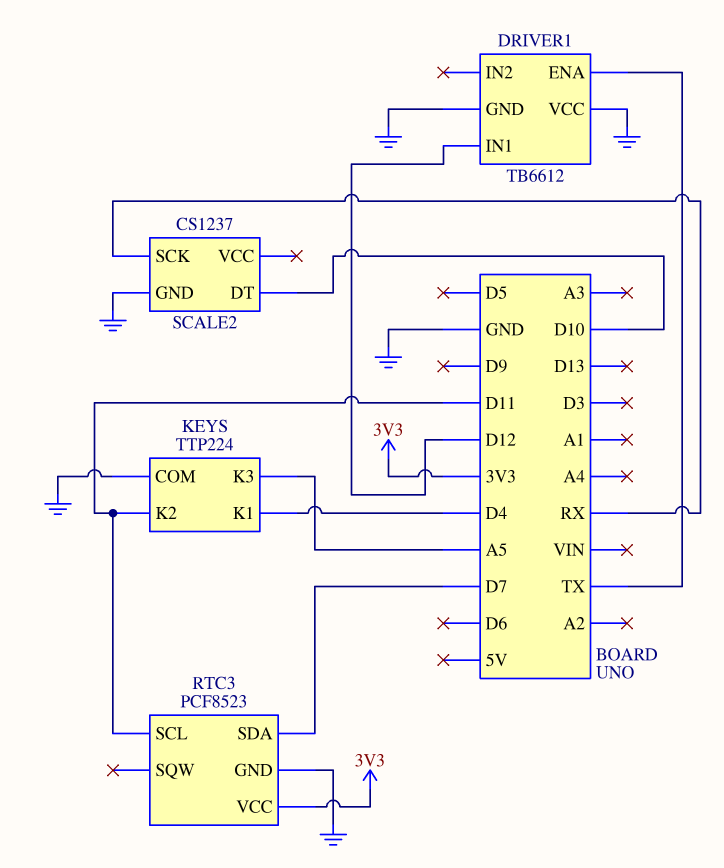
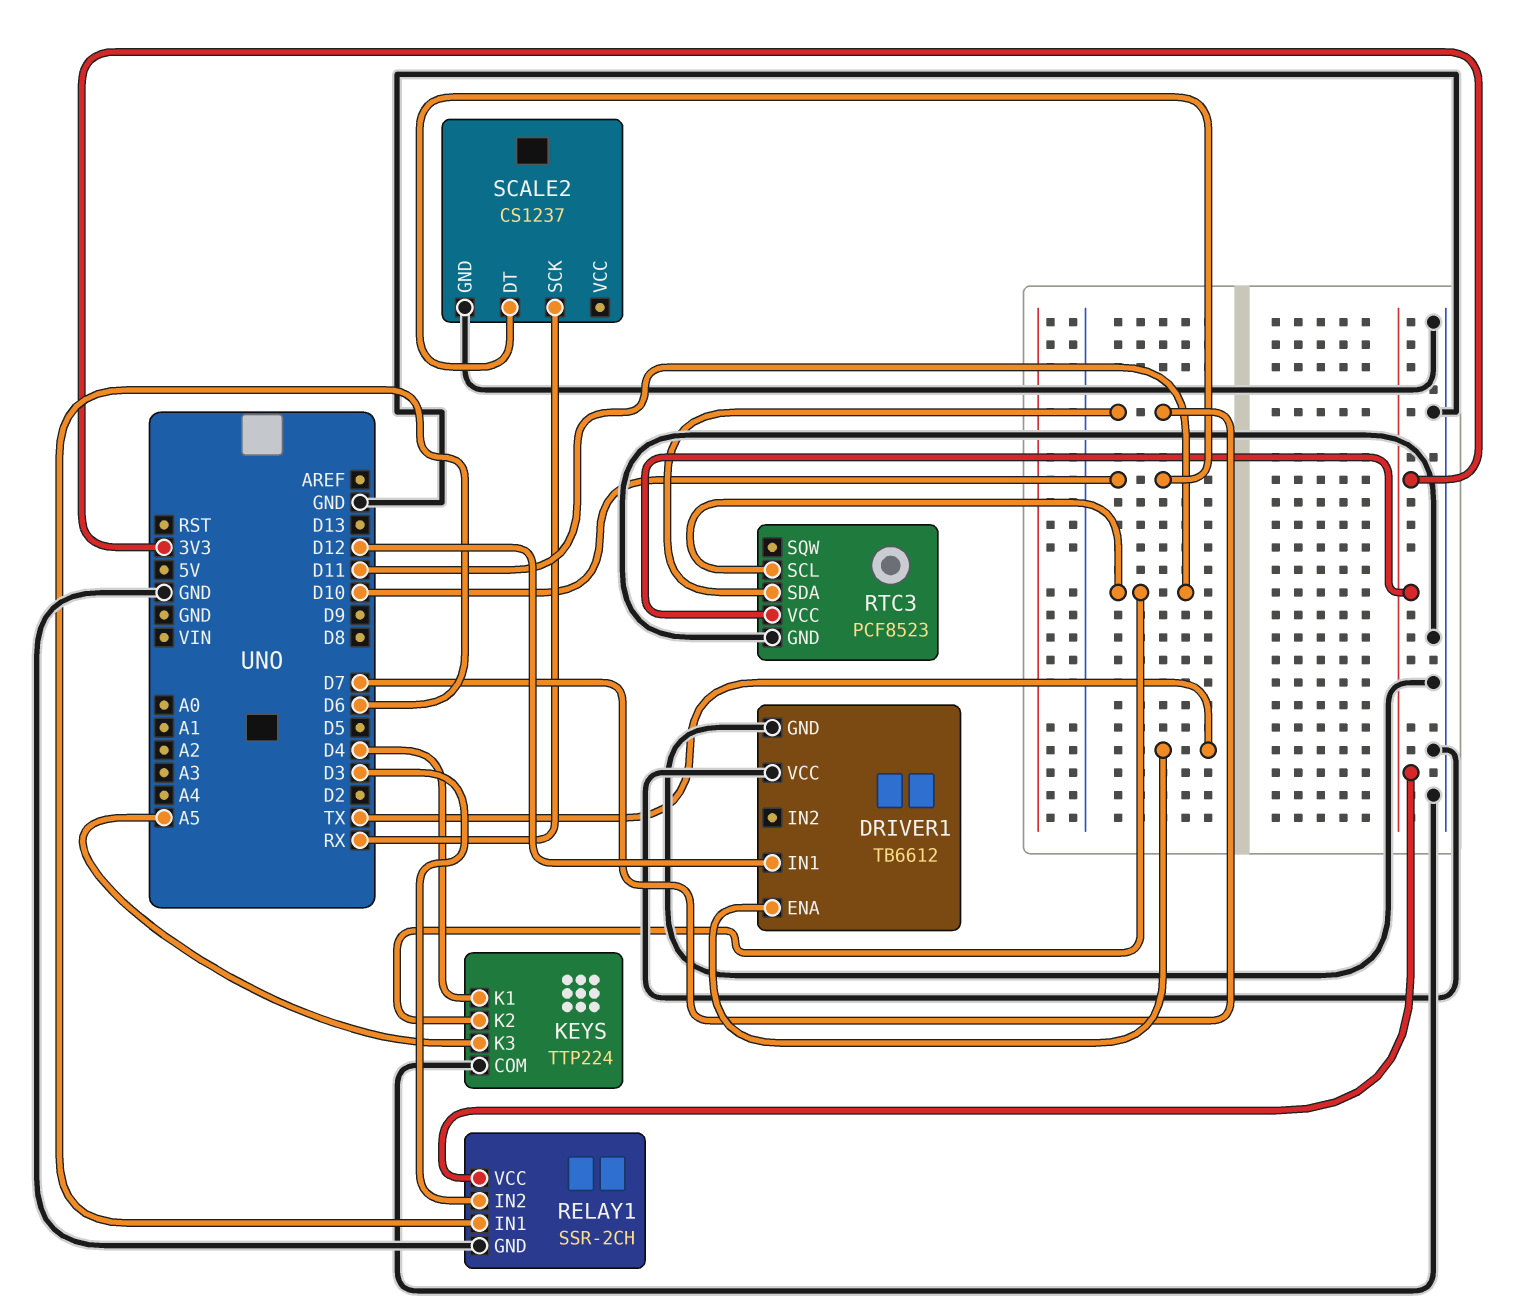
RELAY1: none -> SSR-2CH
RELAY1 pin GND: none -> GND
RELAY1 pin IN1: none -> D6
RELAY1 pin IN2: none -> D3
RELAY1 pin VCC: none -> 3V3

